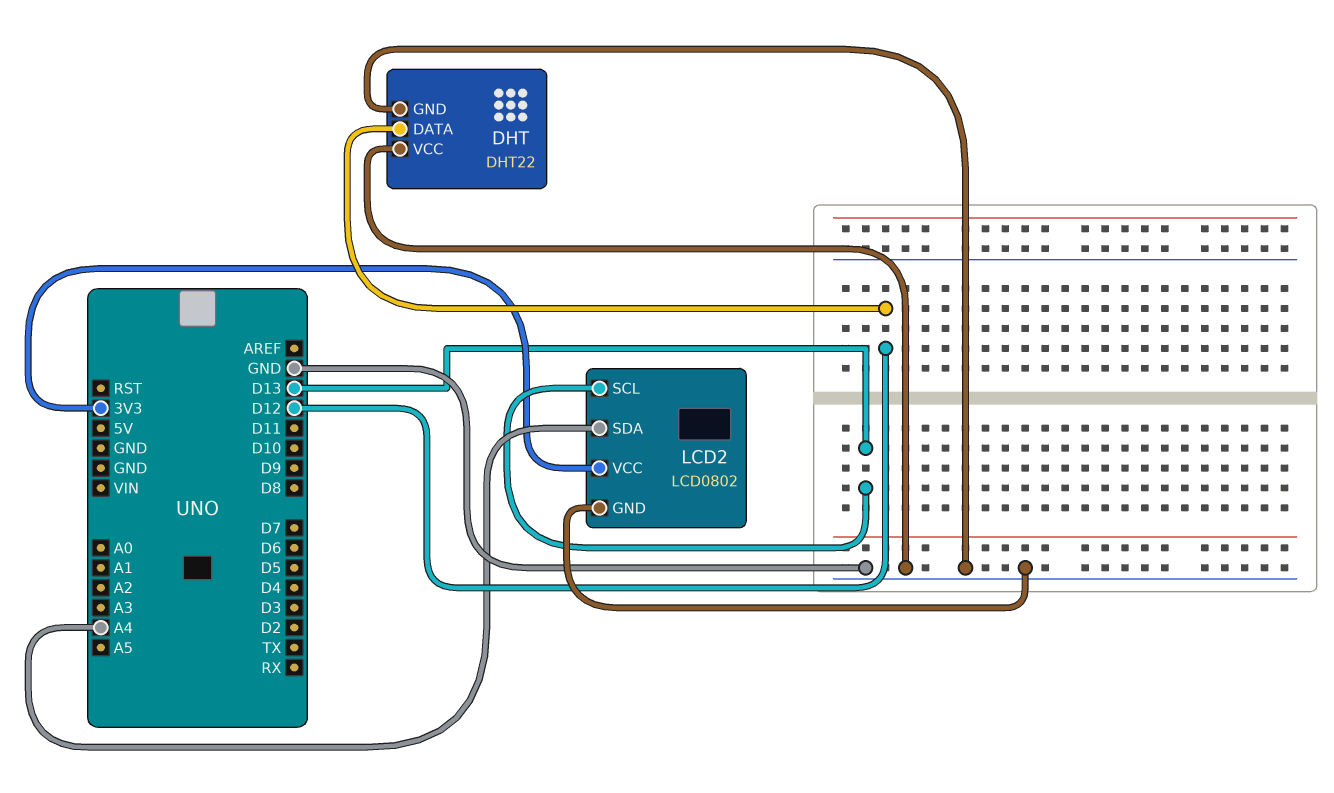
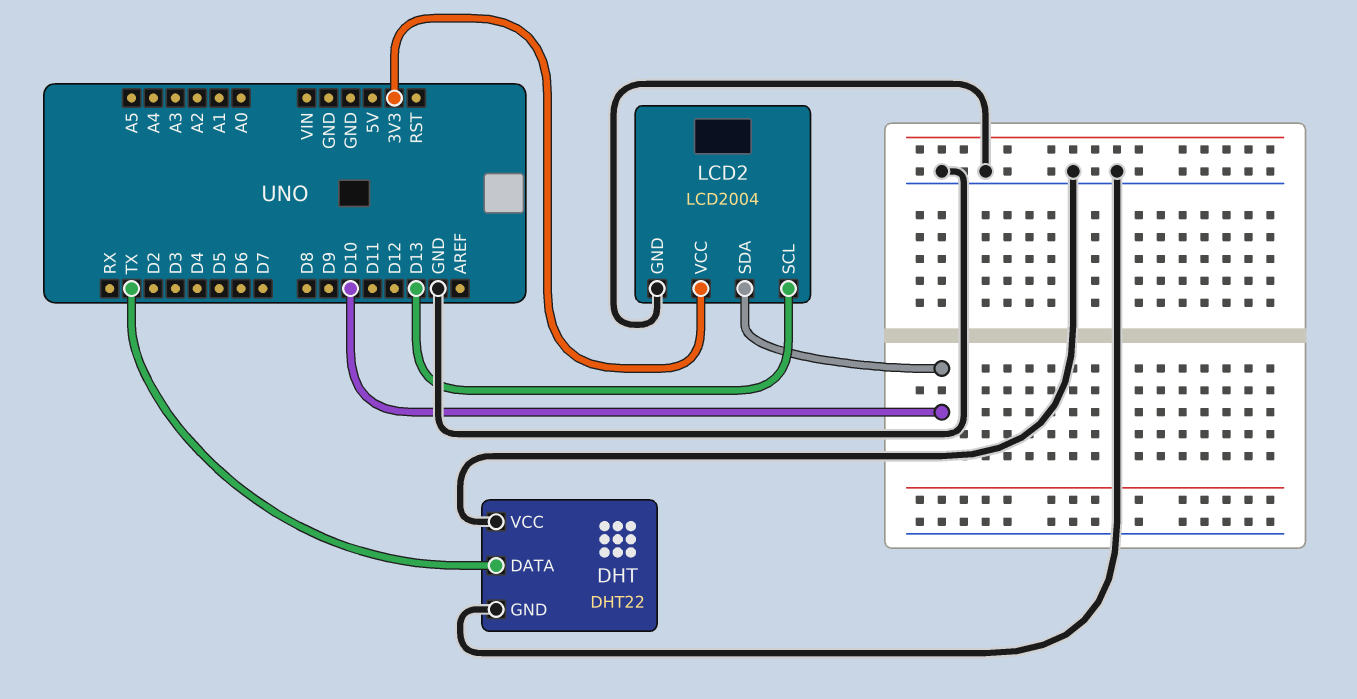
DHT pin DATA: D12 -> TX
LCD2: LCD0802 -> LCD2004
LCD2 pin SDA: A4 -> D10

